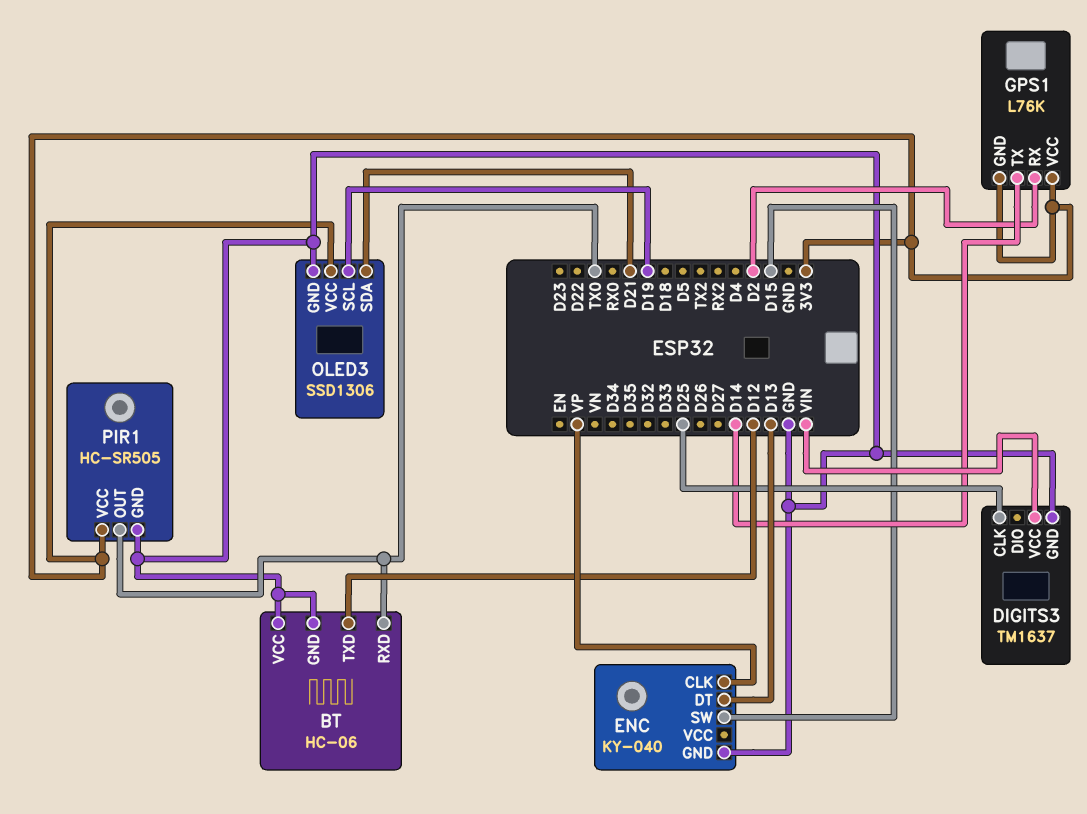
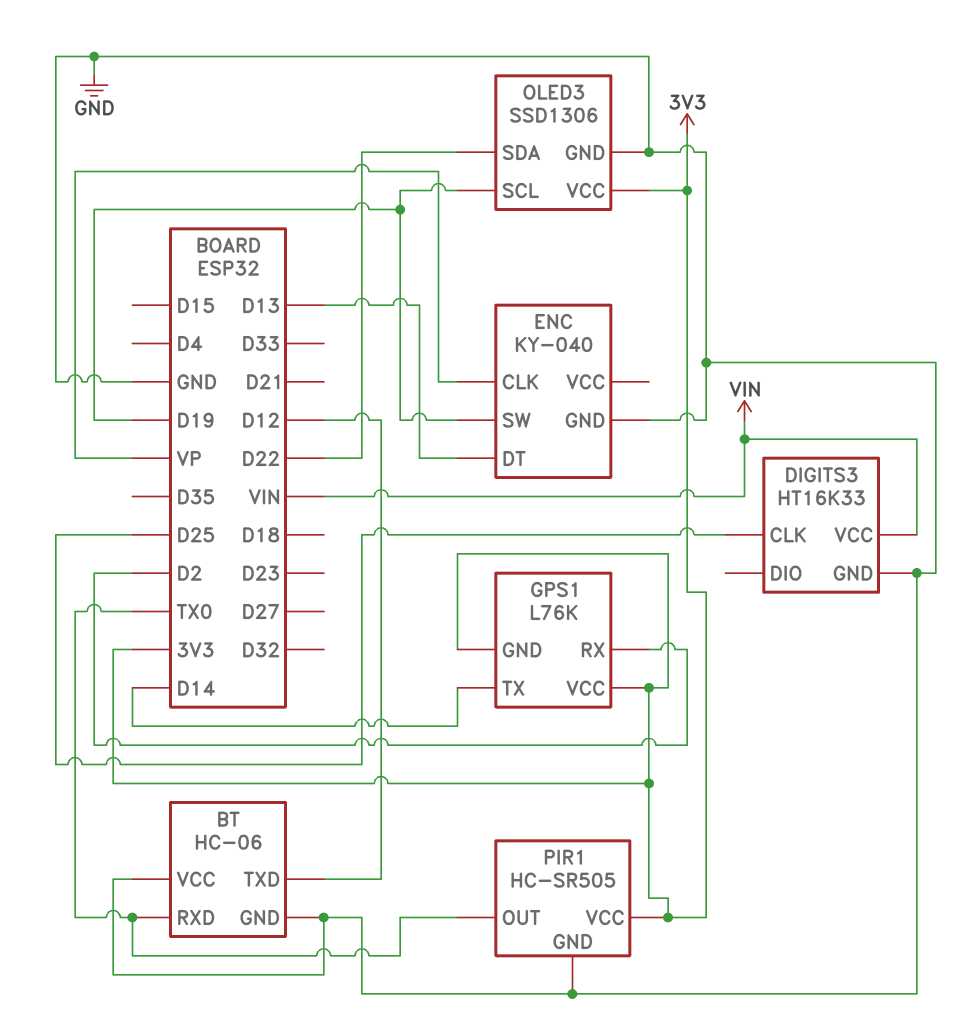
DIGITS3: TM1637 -> HT16K33
ENC pin SW: D15 -> D19
OLED3 pin SDA: D21 -> D22

